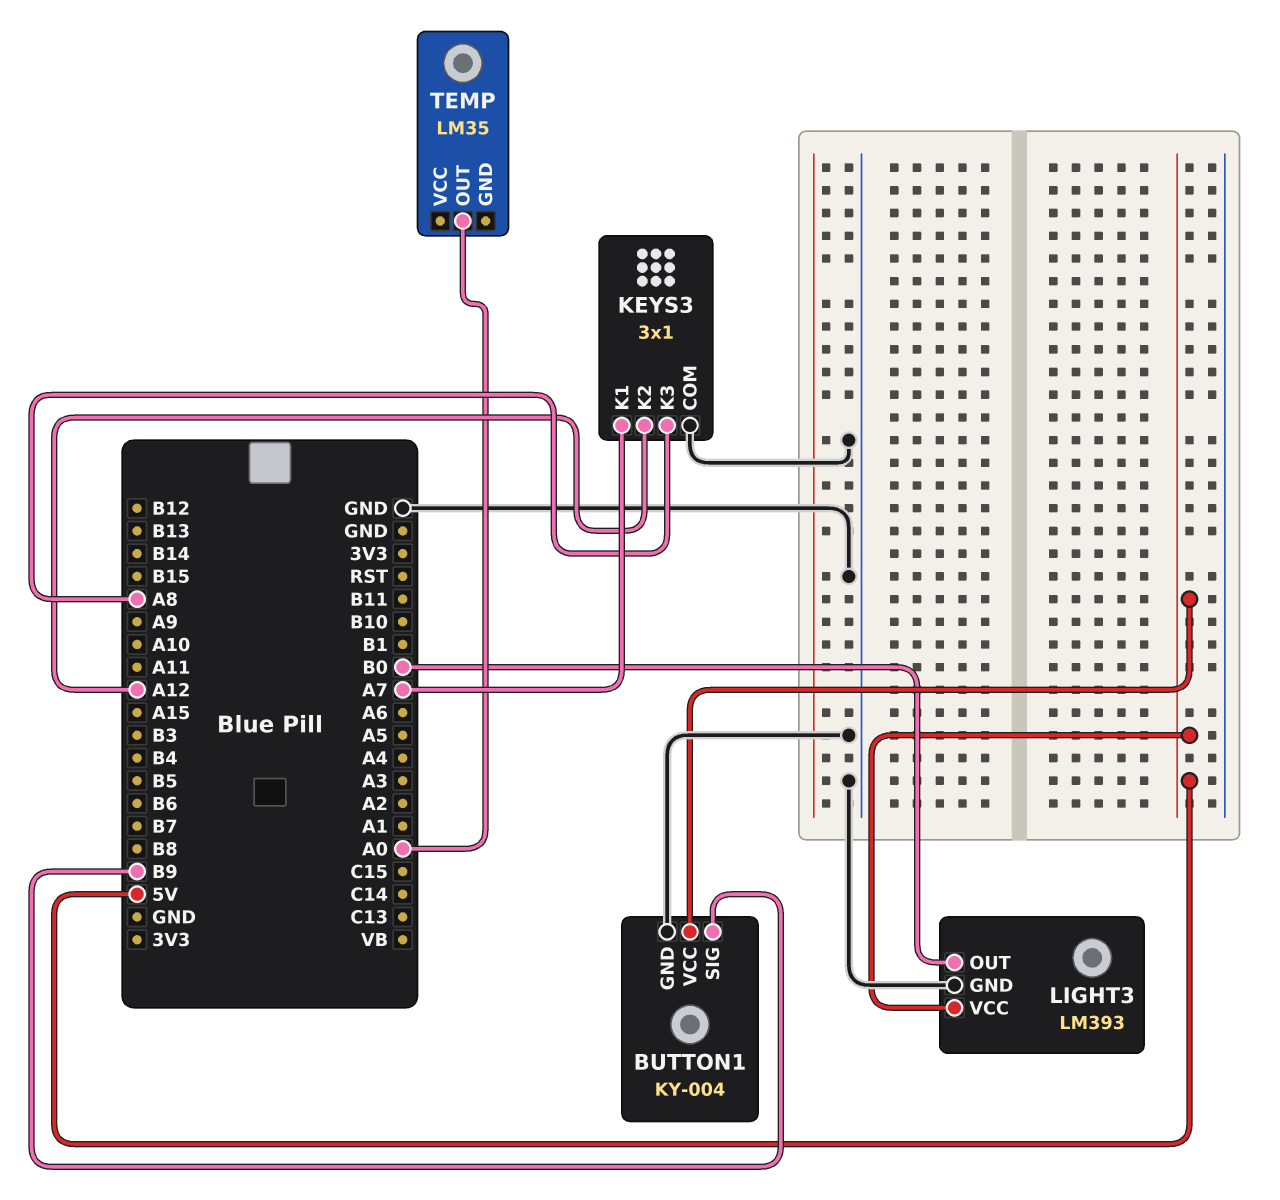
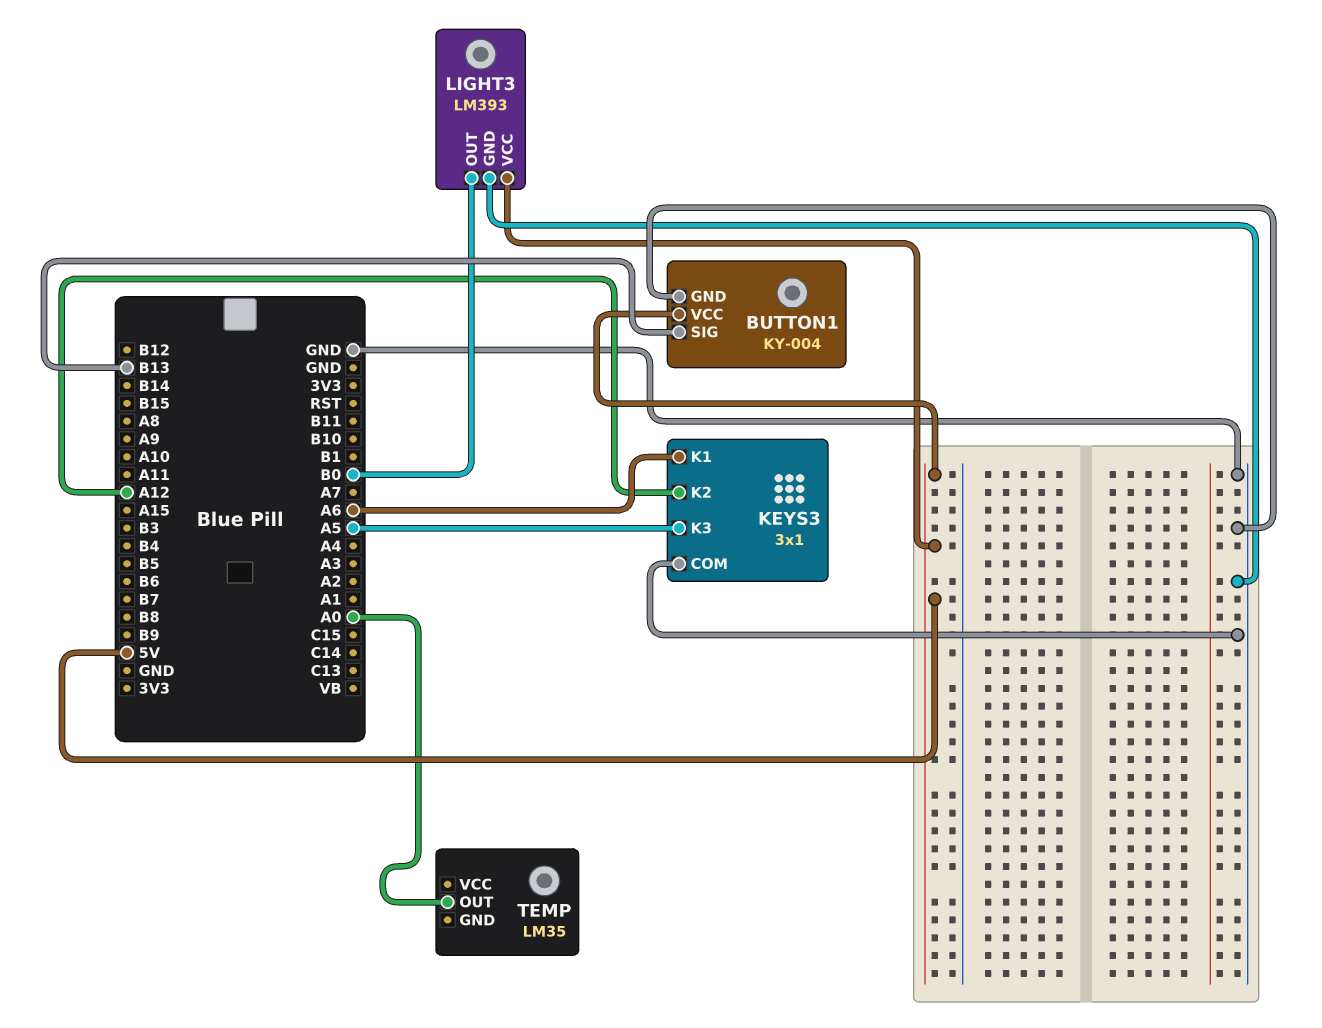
BUTTON1 pin SIG: B9 -> B13
KEYS3 pin K1: A7 -> A6
KEYS3 pin K3: A8 -> A5

